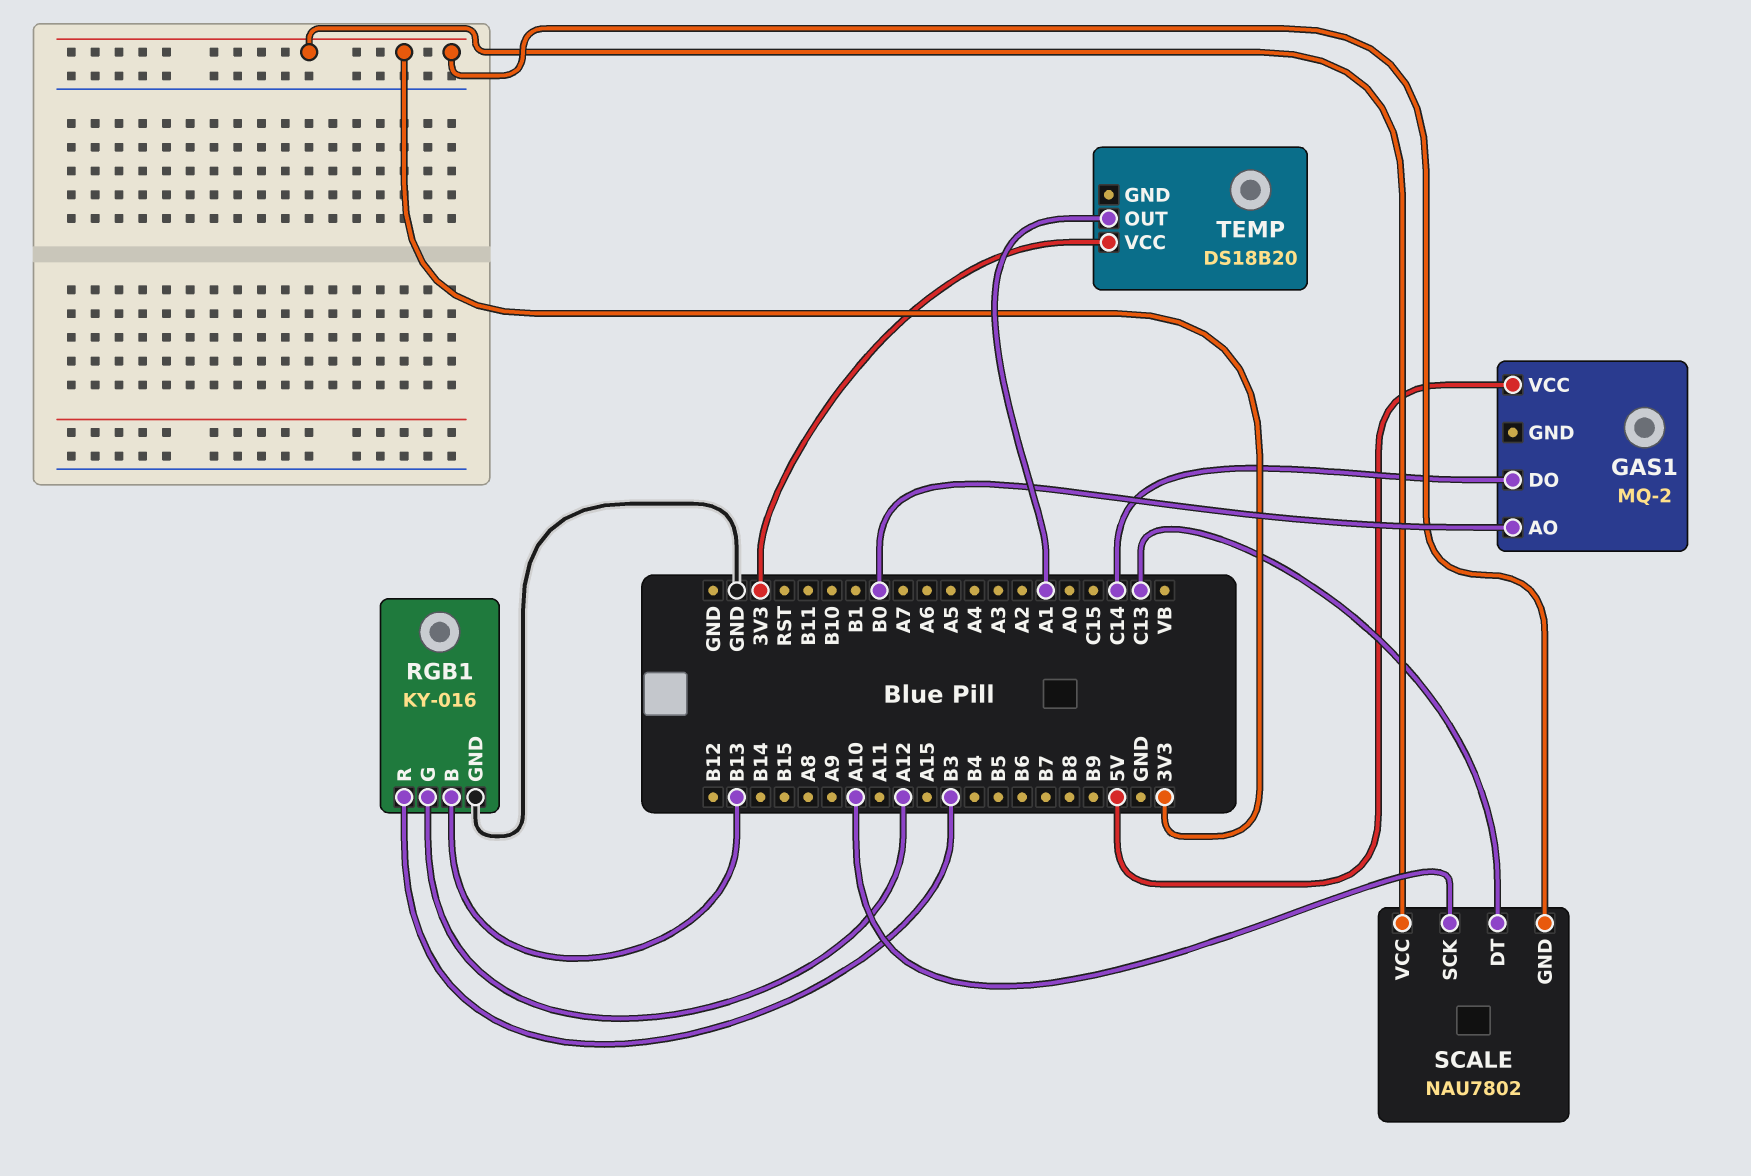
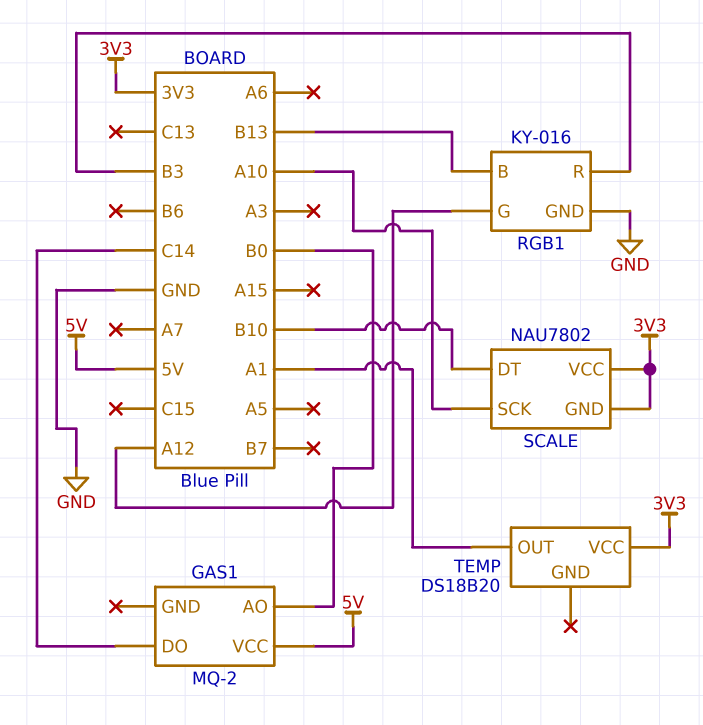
SCALE pin DT: C13 -> B10

